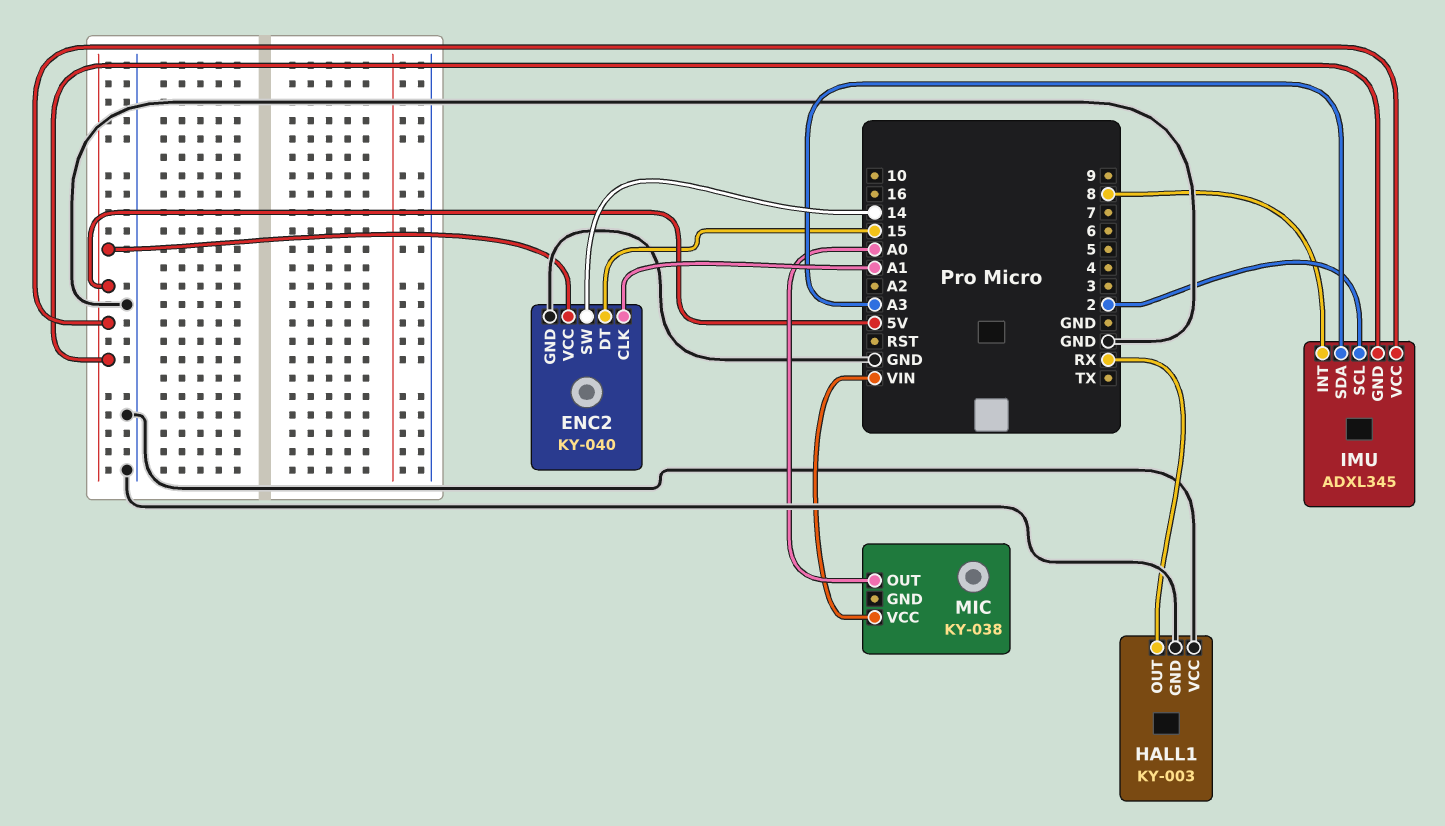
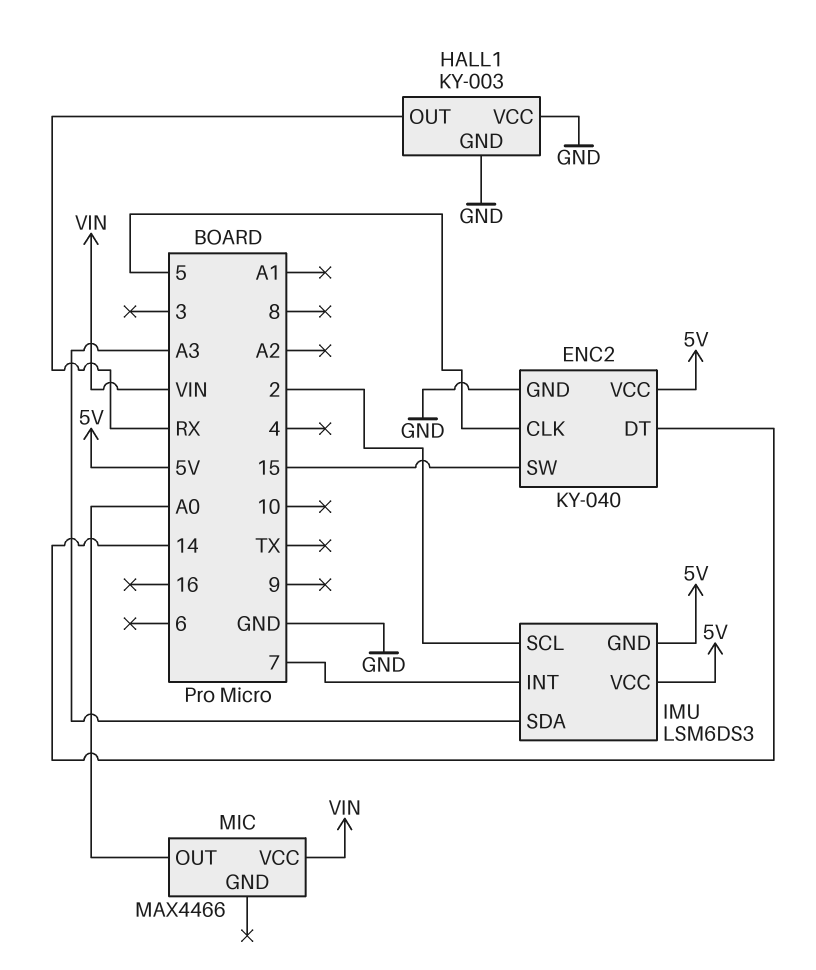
ENC2 pin CLK: A1 -> 5
ENC2 pin DT: 15 -> 14
ENC2 pin SW: 14 -> 15
IMU: ADXL345 -> LSM6DS3
IMU pin INT: 8 -> 7
MIC: KY-038 -> MAX4466

